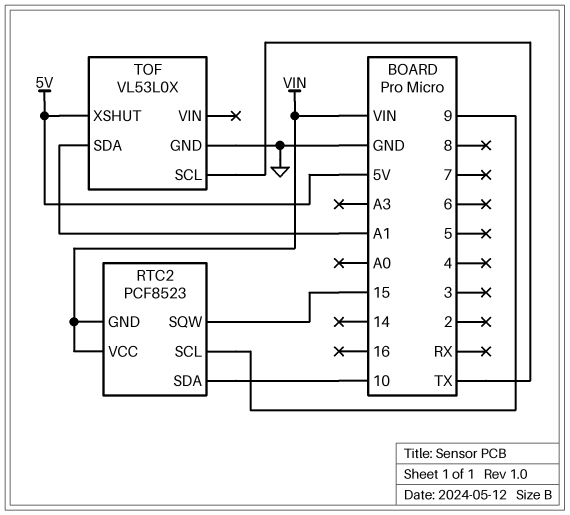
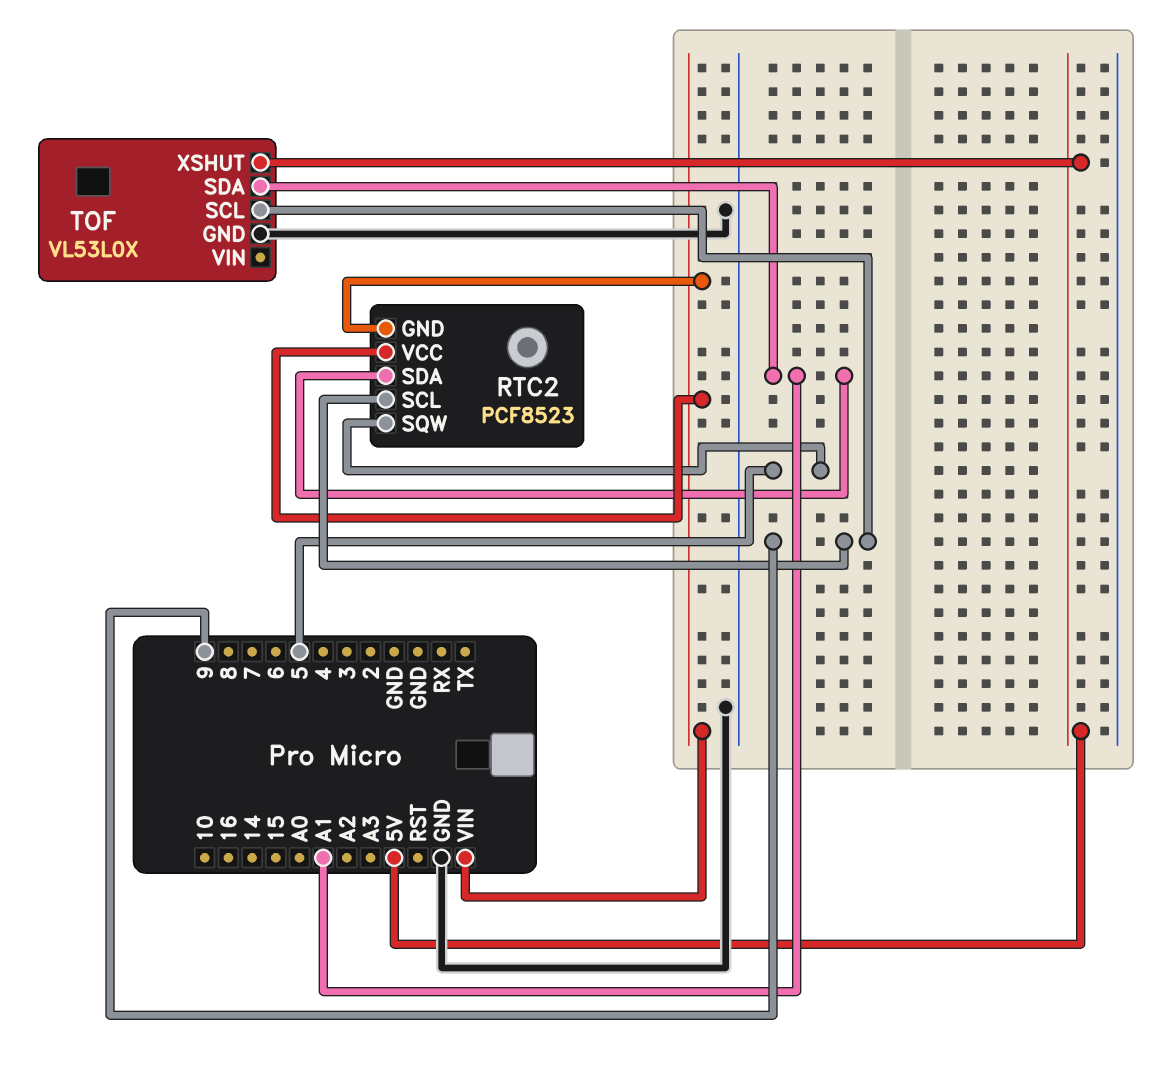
RTC2 pin SDA: 10 -> A1
RTC2 pin SQW: 15 -> 5
TOF pin SCL: TX -> 9

